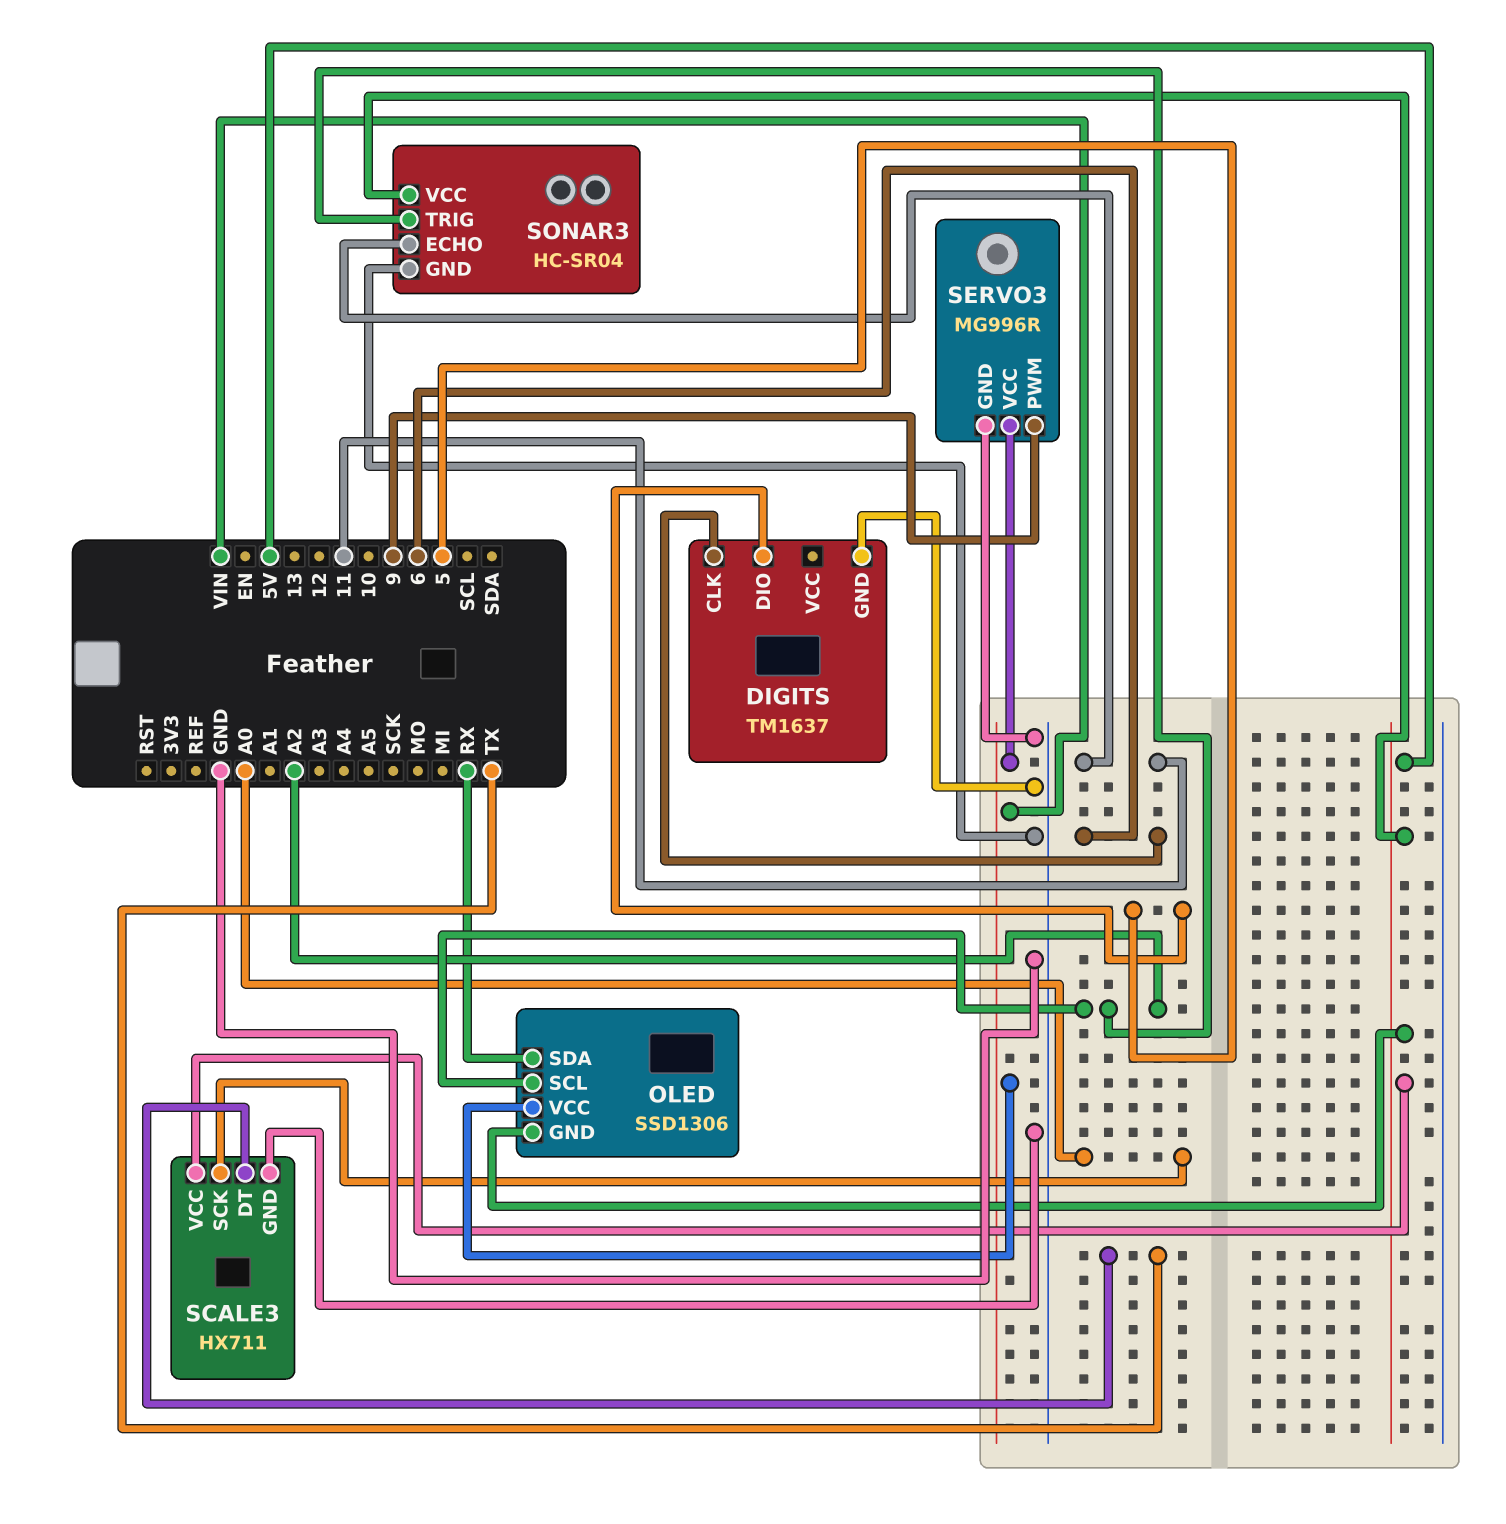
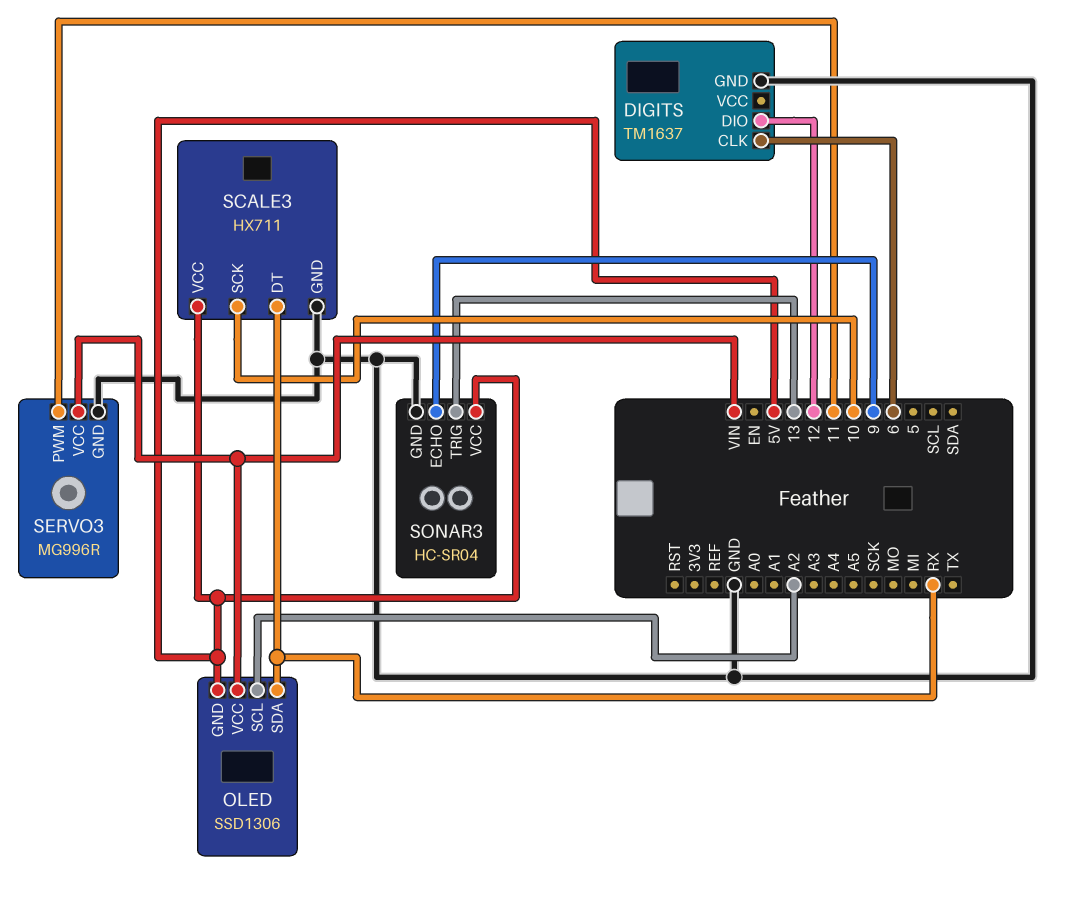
DIGITS pin DIO: 5 -> 12
SCALE3 pin DT: TX -> RX
SCALE3 pin SCK: A0 -> 10
SERVO3 pin PWM: 9 -> 11
SONAR3 pin ECHO: 11 -> 9
SONAR3 pin TRIG: A2 -> 13

